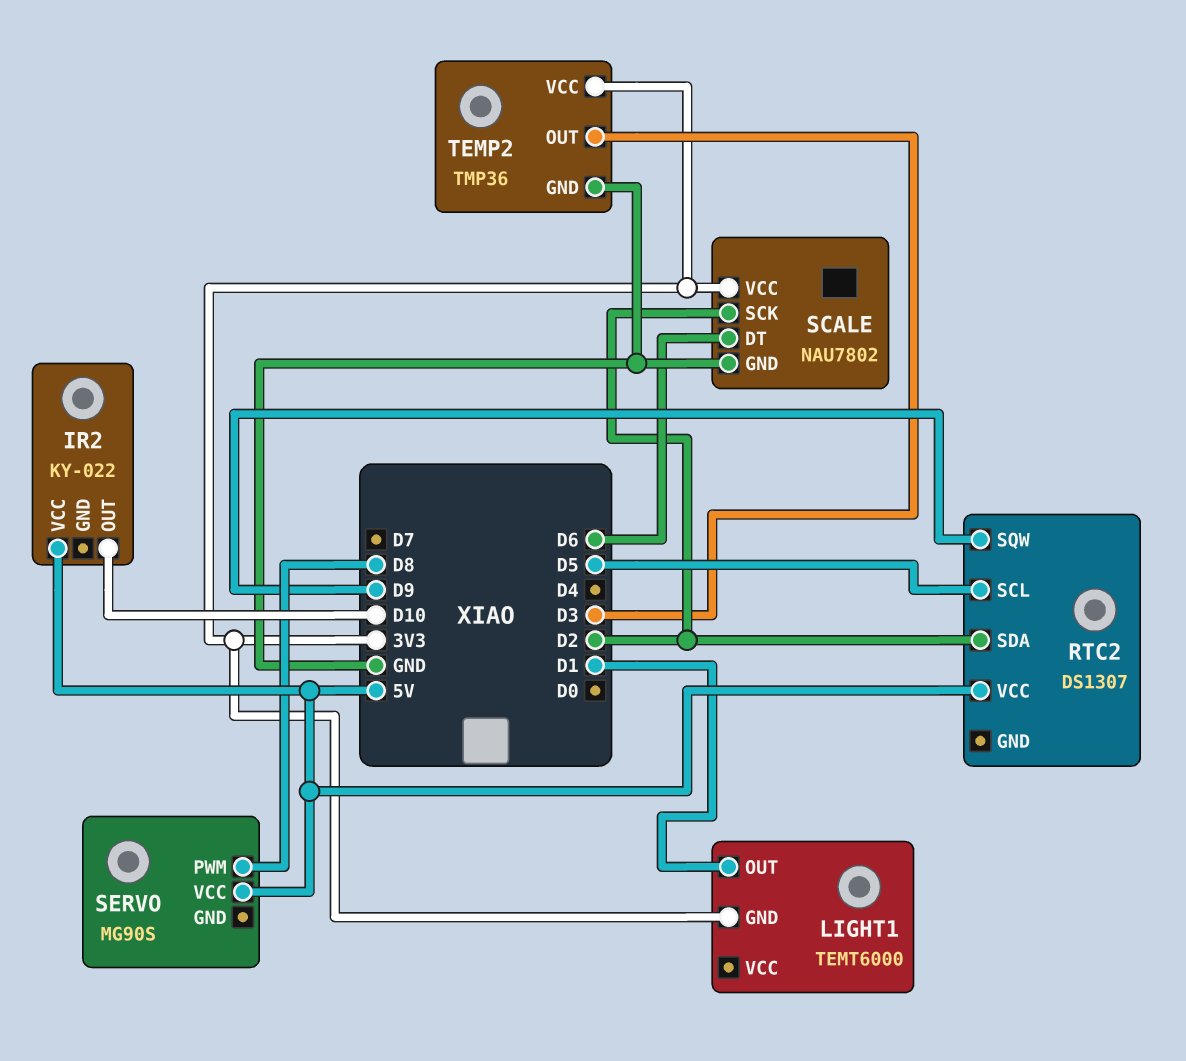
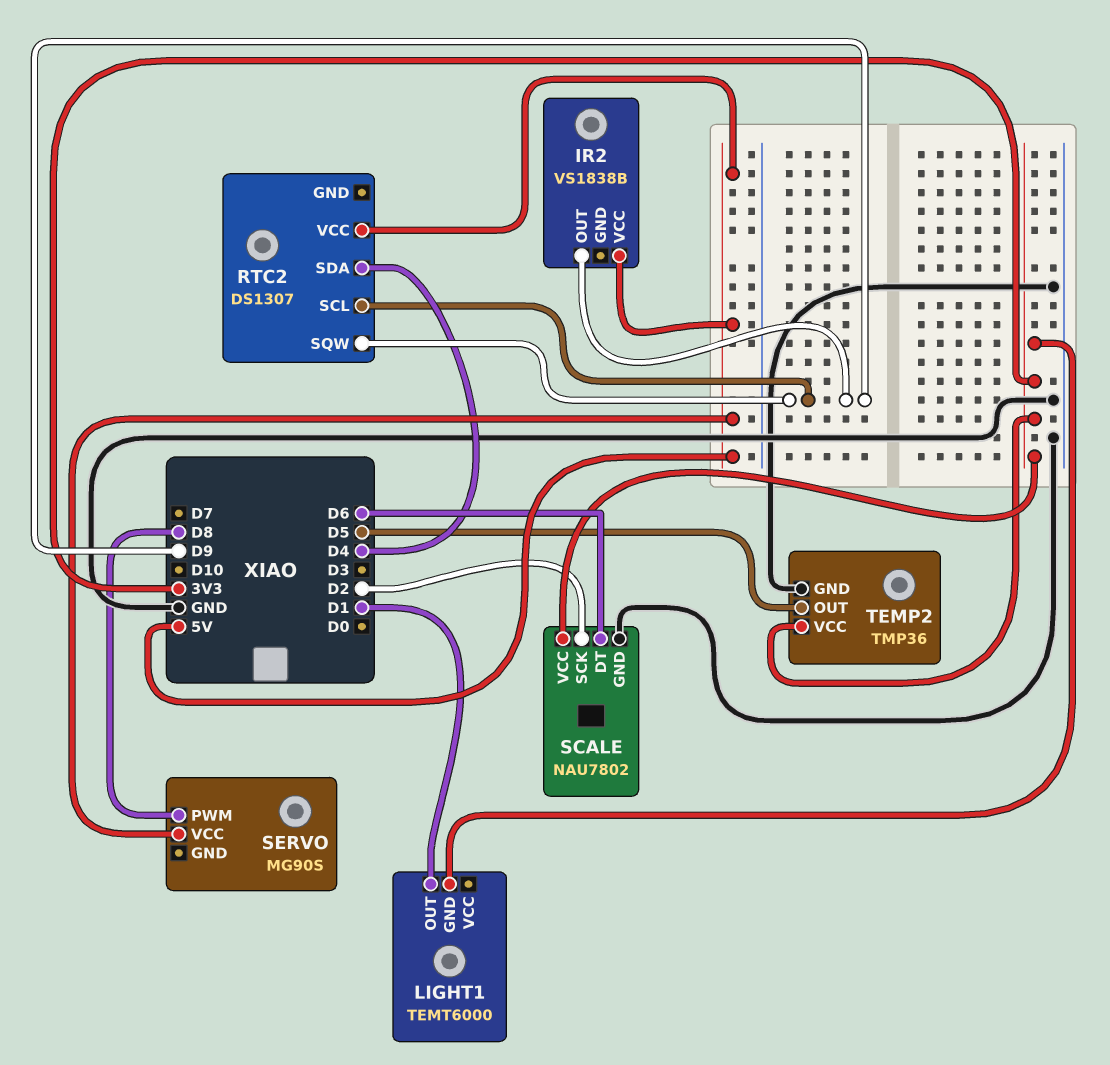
IR2: KY-022 -> VS1838B
IR2 pin OUT: D10 -> D9
RTC2 pin SCL: D5 -> D9
RTC2 pin SDA: D2 -> D4
TEMP2 pin OUT: D3 -> D5

